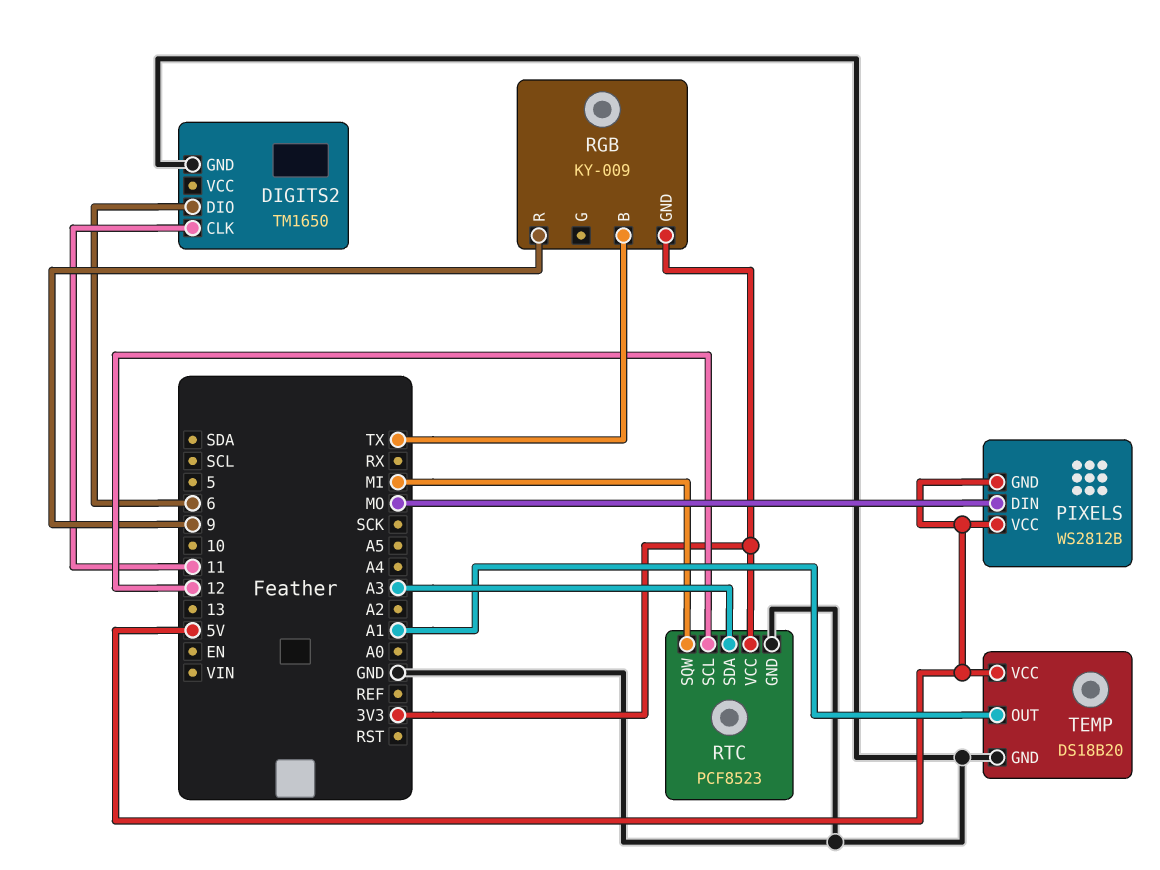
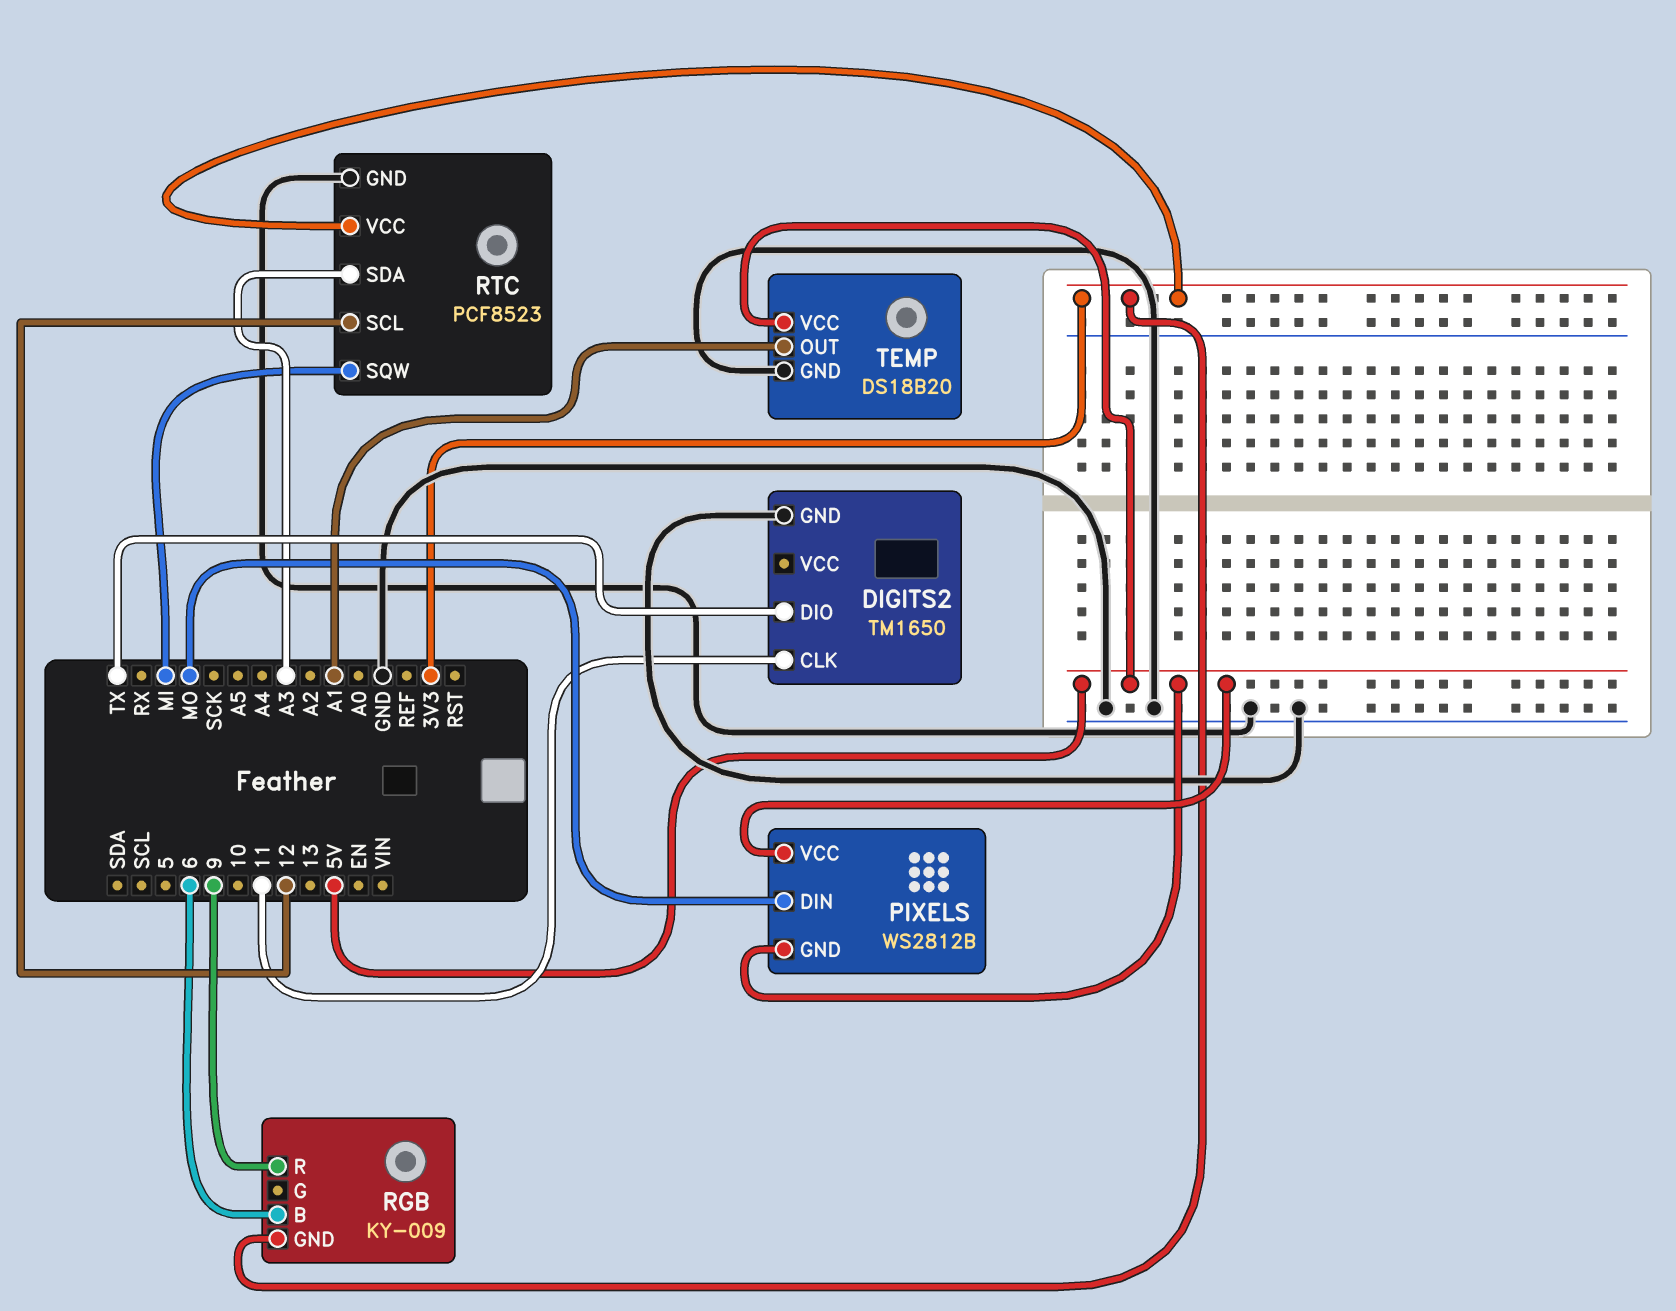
DIGITS2 pin DIO: 6 -> TX
RGB pin B: TX -> 6

